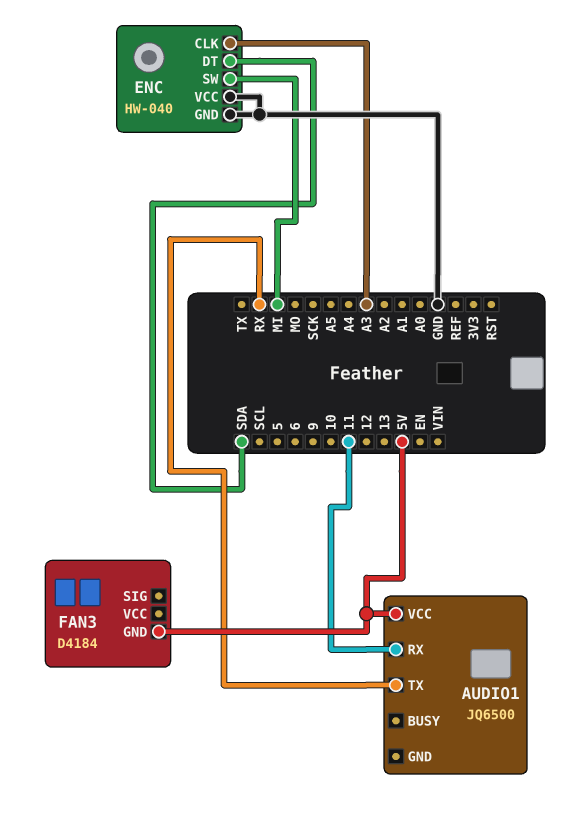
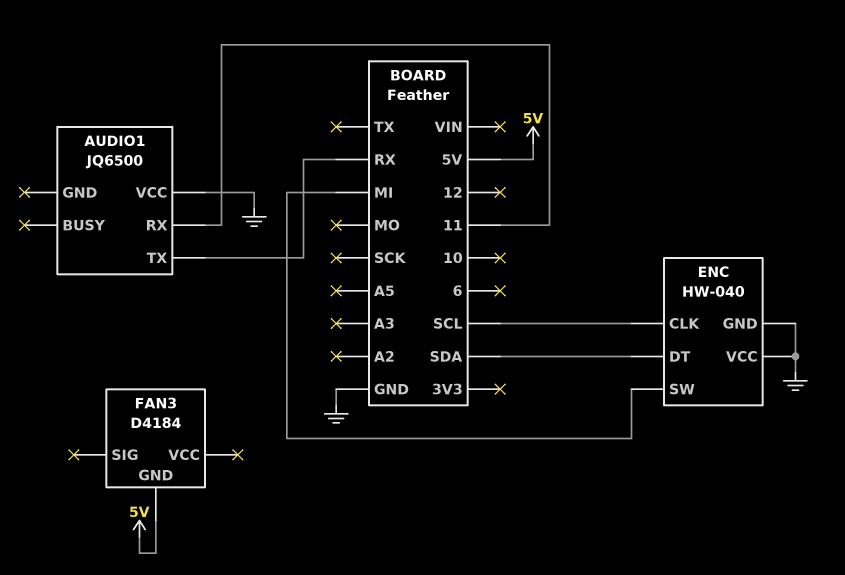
AUDIO1 pin VCC: 5V -> GND
ENC pin CLK: A3 -> SCL

